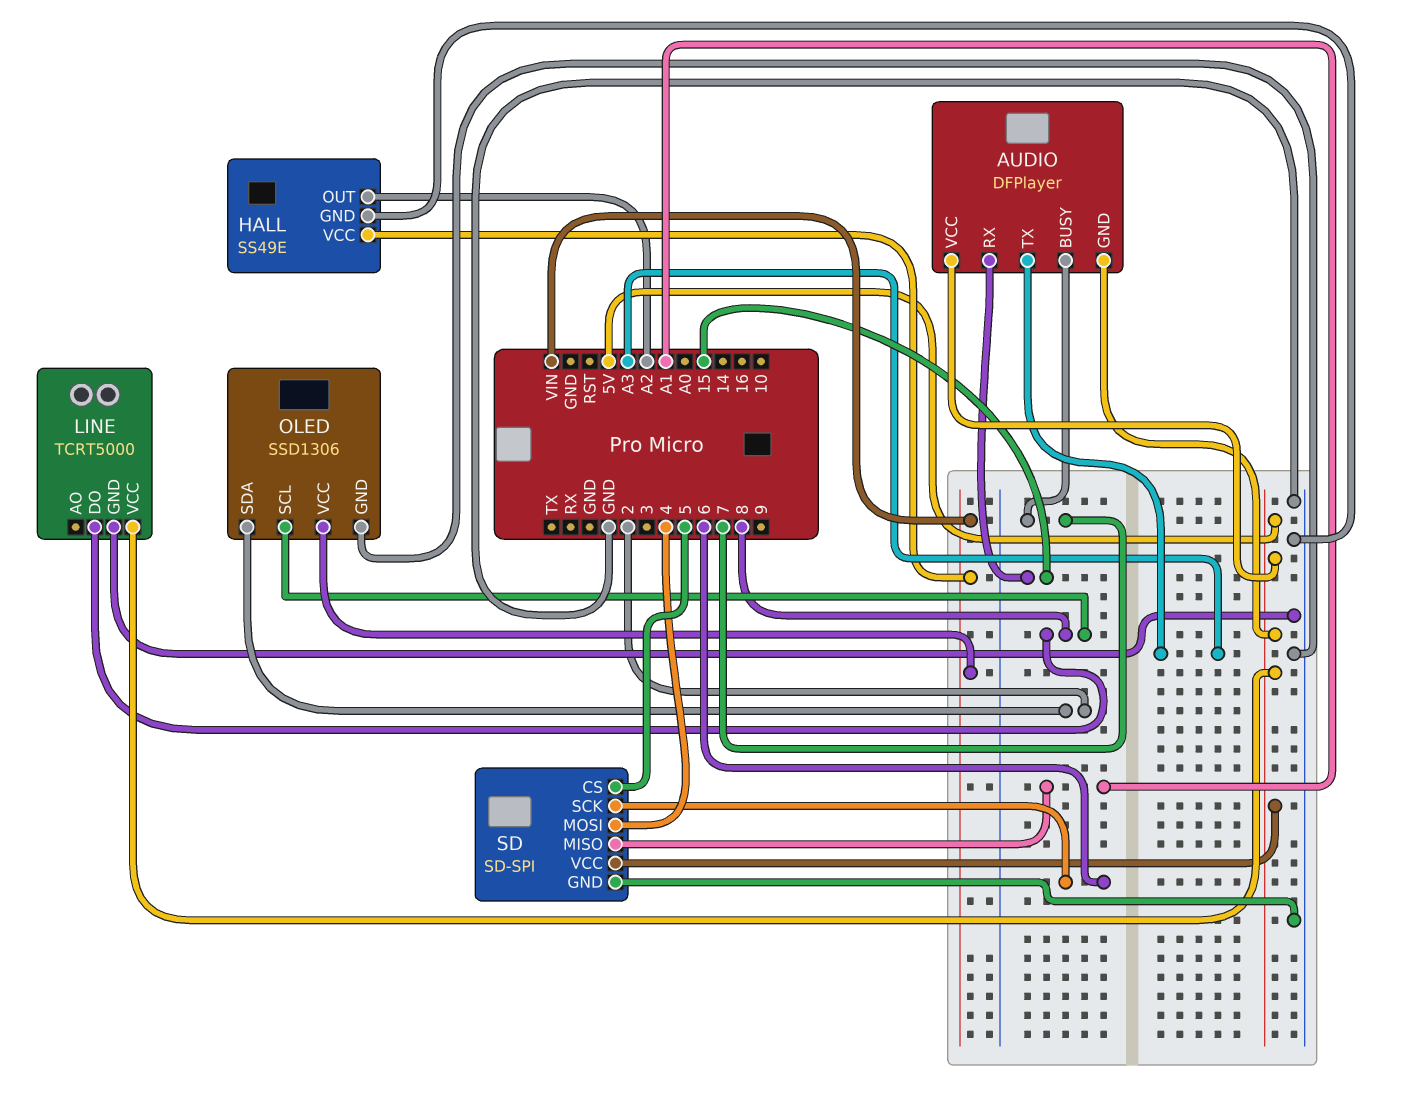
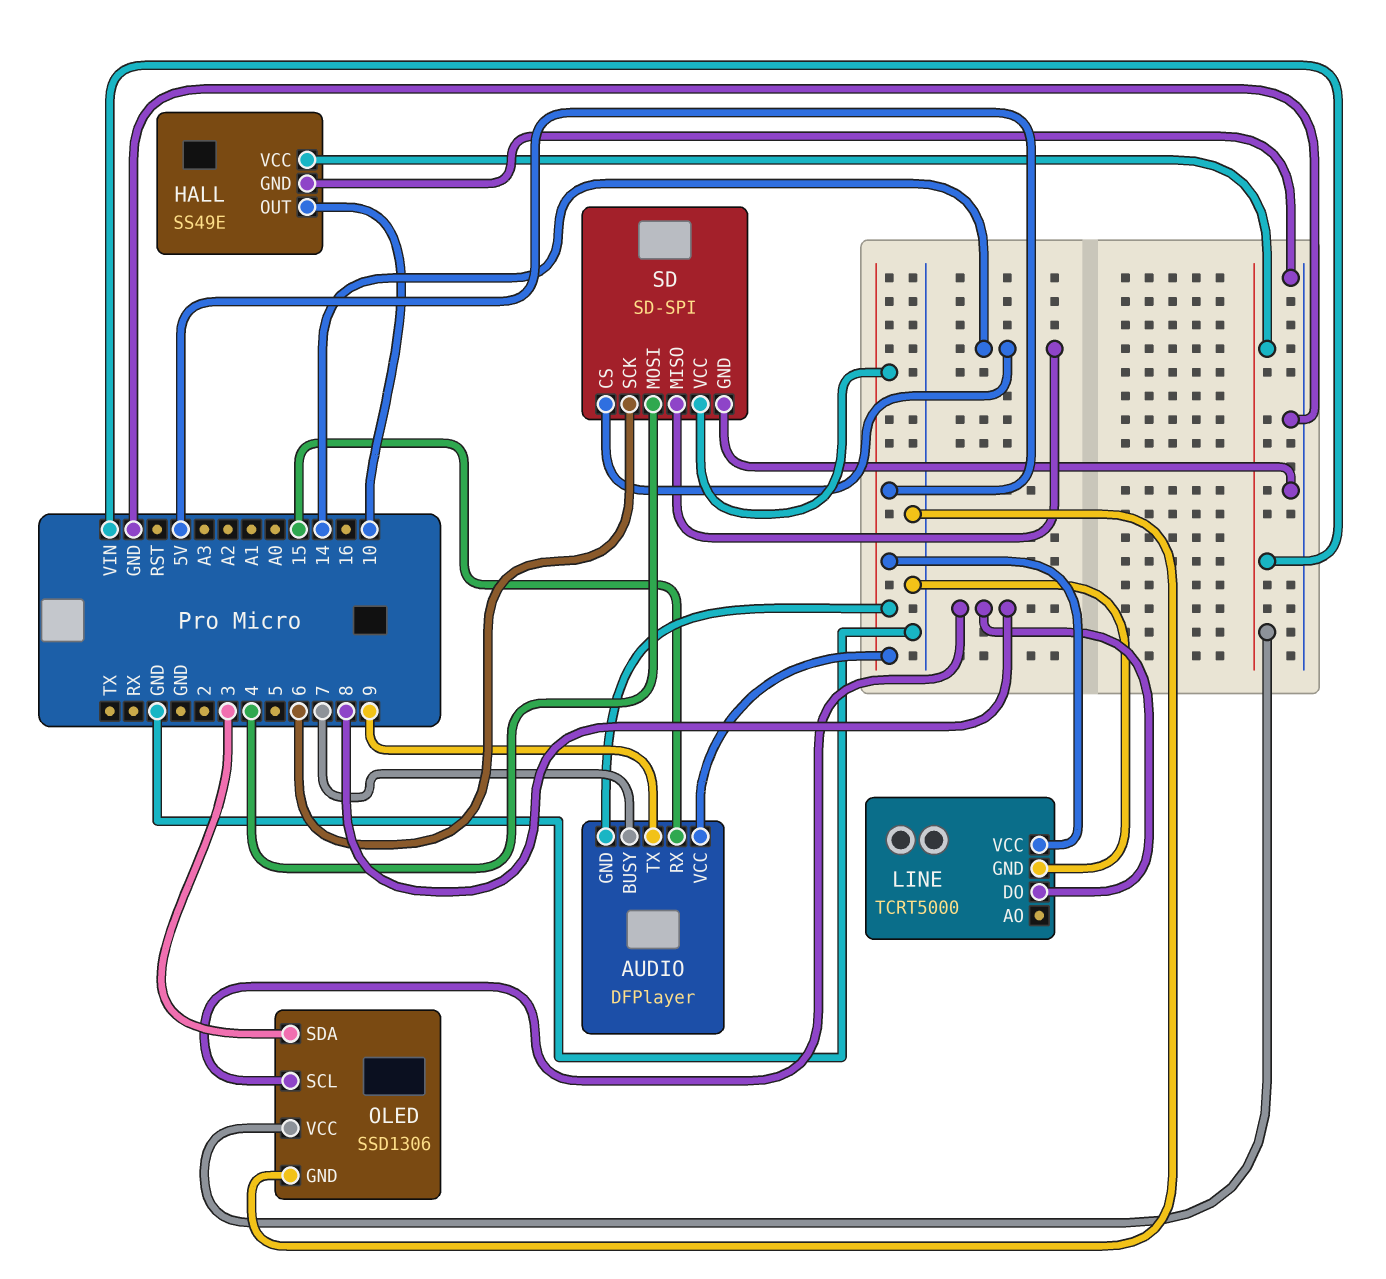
AUDIO pin TX: A3 -> 9
HALL pin OUT: A2 -> 10
OLED pin SDA: 2 -> 3
SD pin CS: 5 -> 14
SD pin MISO: A1 -> 14

